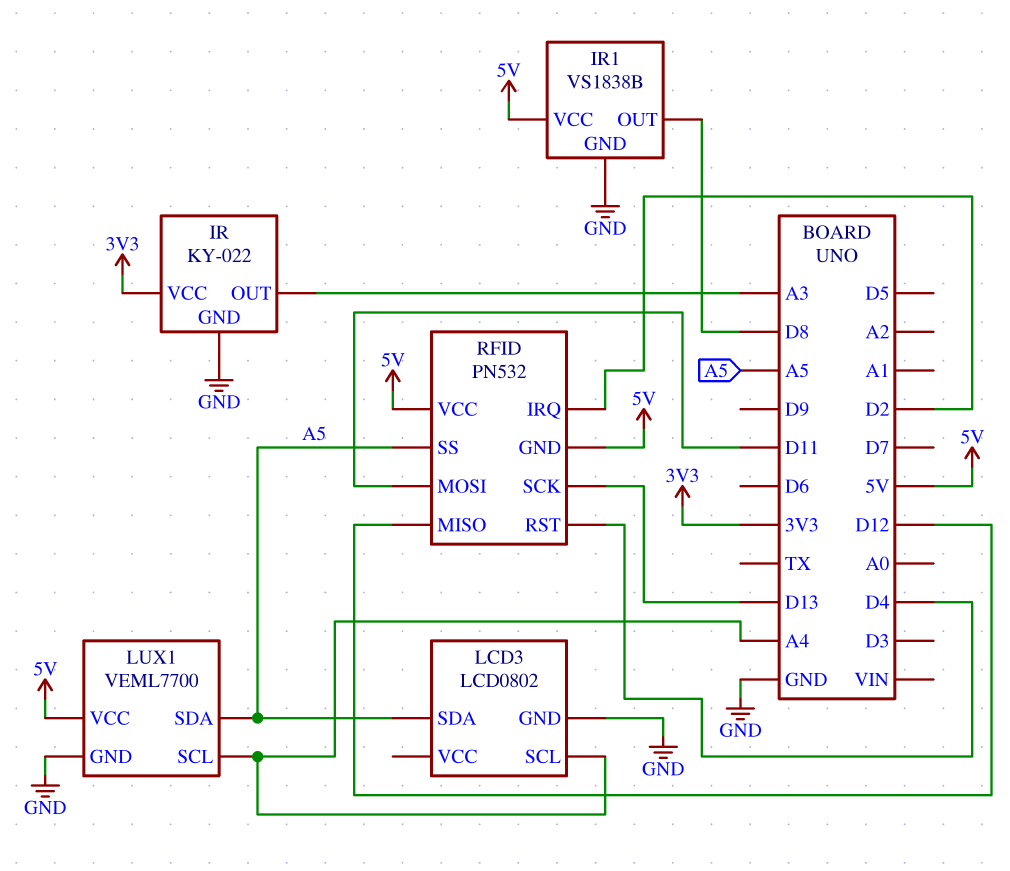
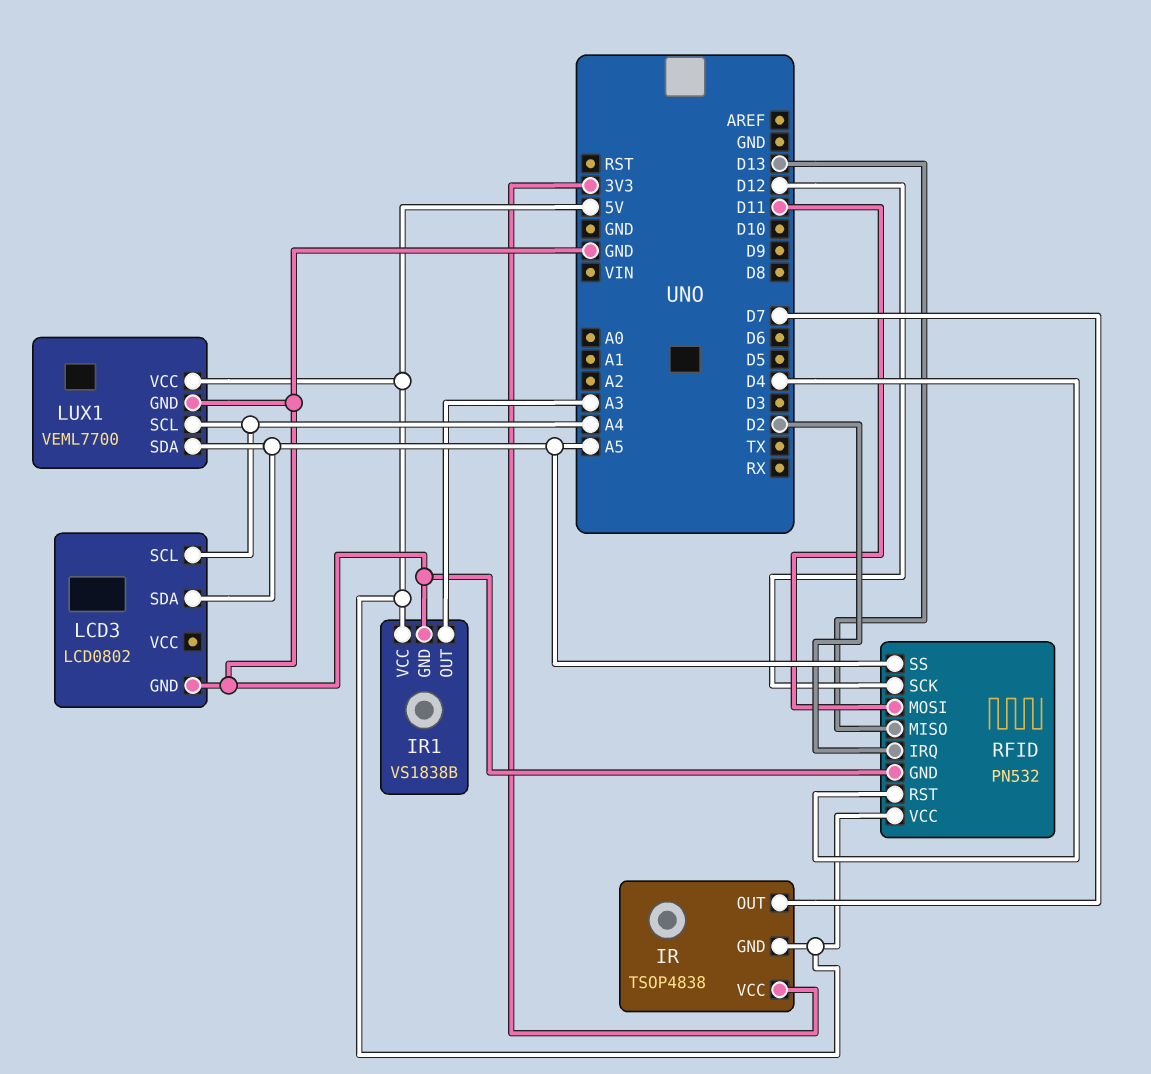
IR: KY-022 -> TSOP4838
IR pin GND: GND -> 5V
IR pin OUT: A3 -> D7
IR1 pin OUT: D8 -> A3
RFID pin GND: 5V -> GND
RFID pin MISO: D12 -> D13
RFID pin SCK: D13 -> D12

